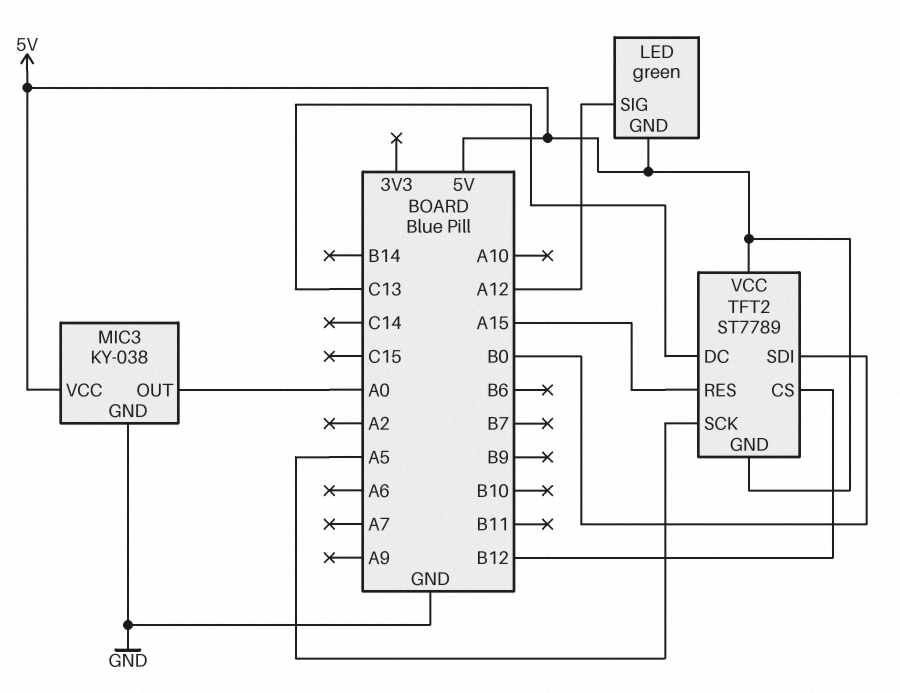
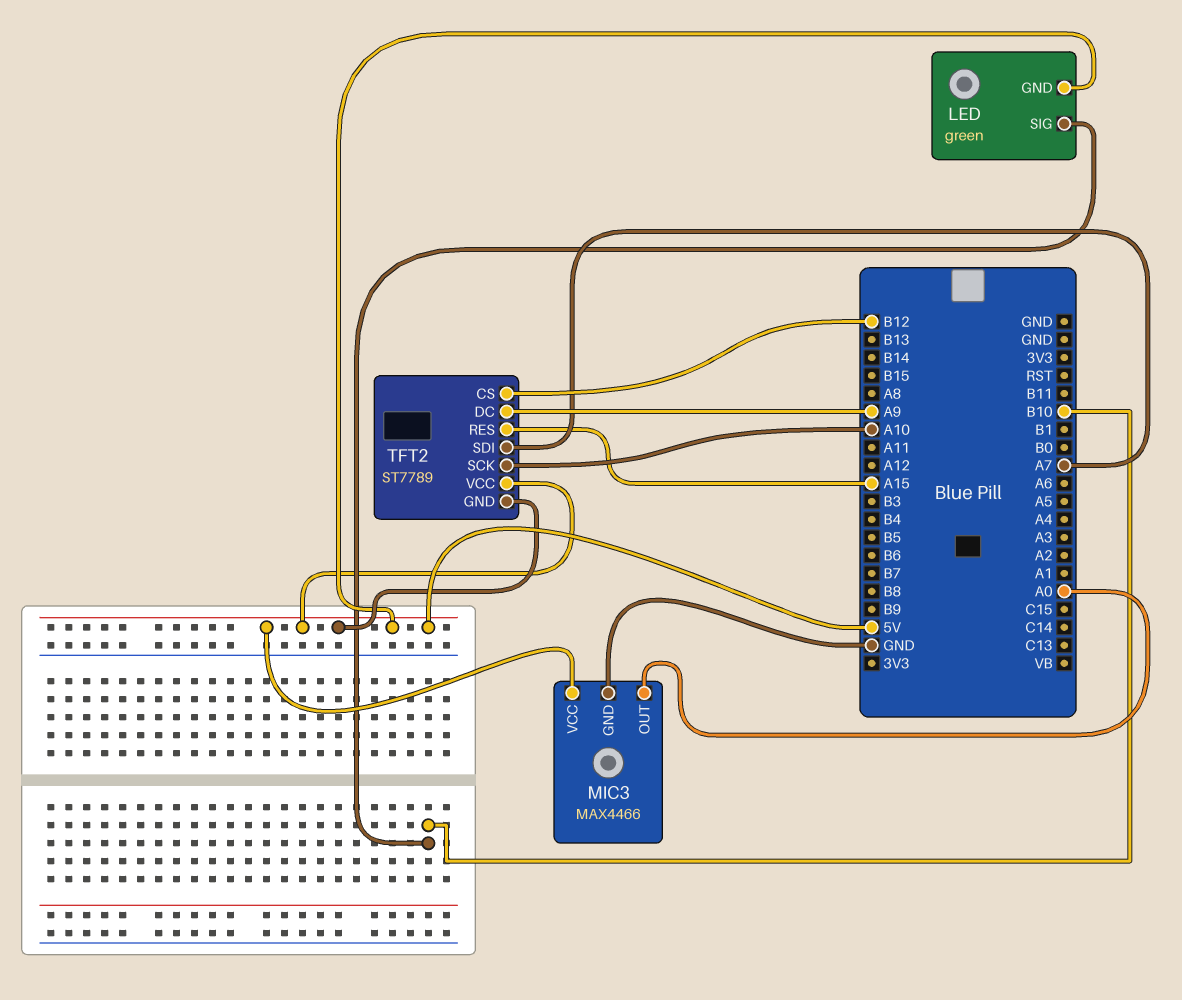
LED pin SIG: A12 -> B10
MIC3: KY-038 -> MAX4466
TFT2 pin DC: C13 -> A9
TFT2 pin SCK: A5 -> A10
TFT2 pin SDI: B0 -> A7

